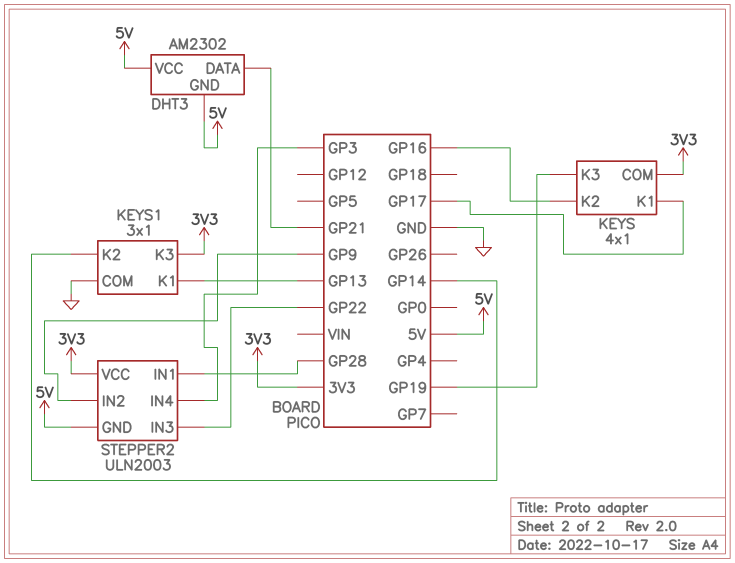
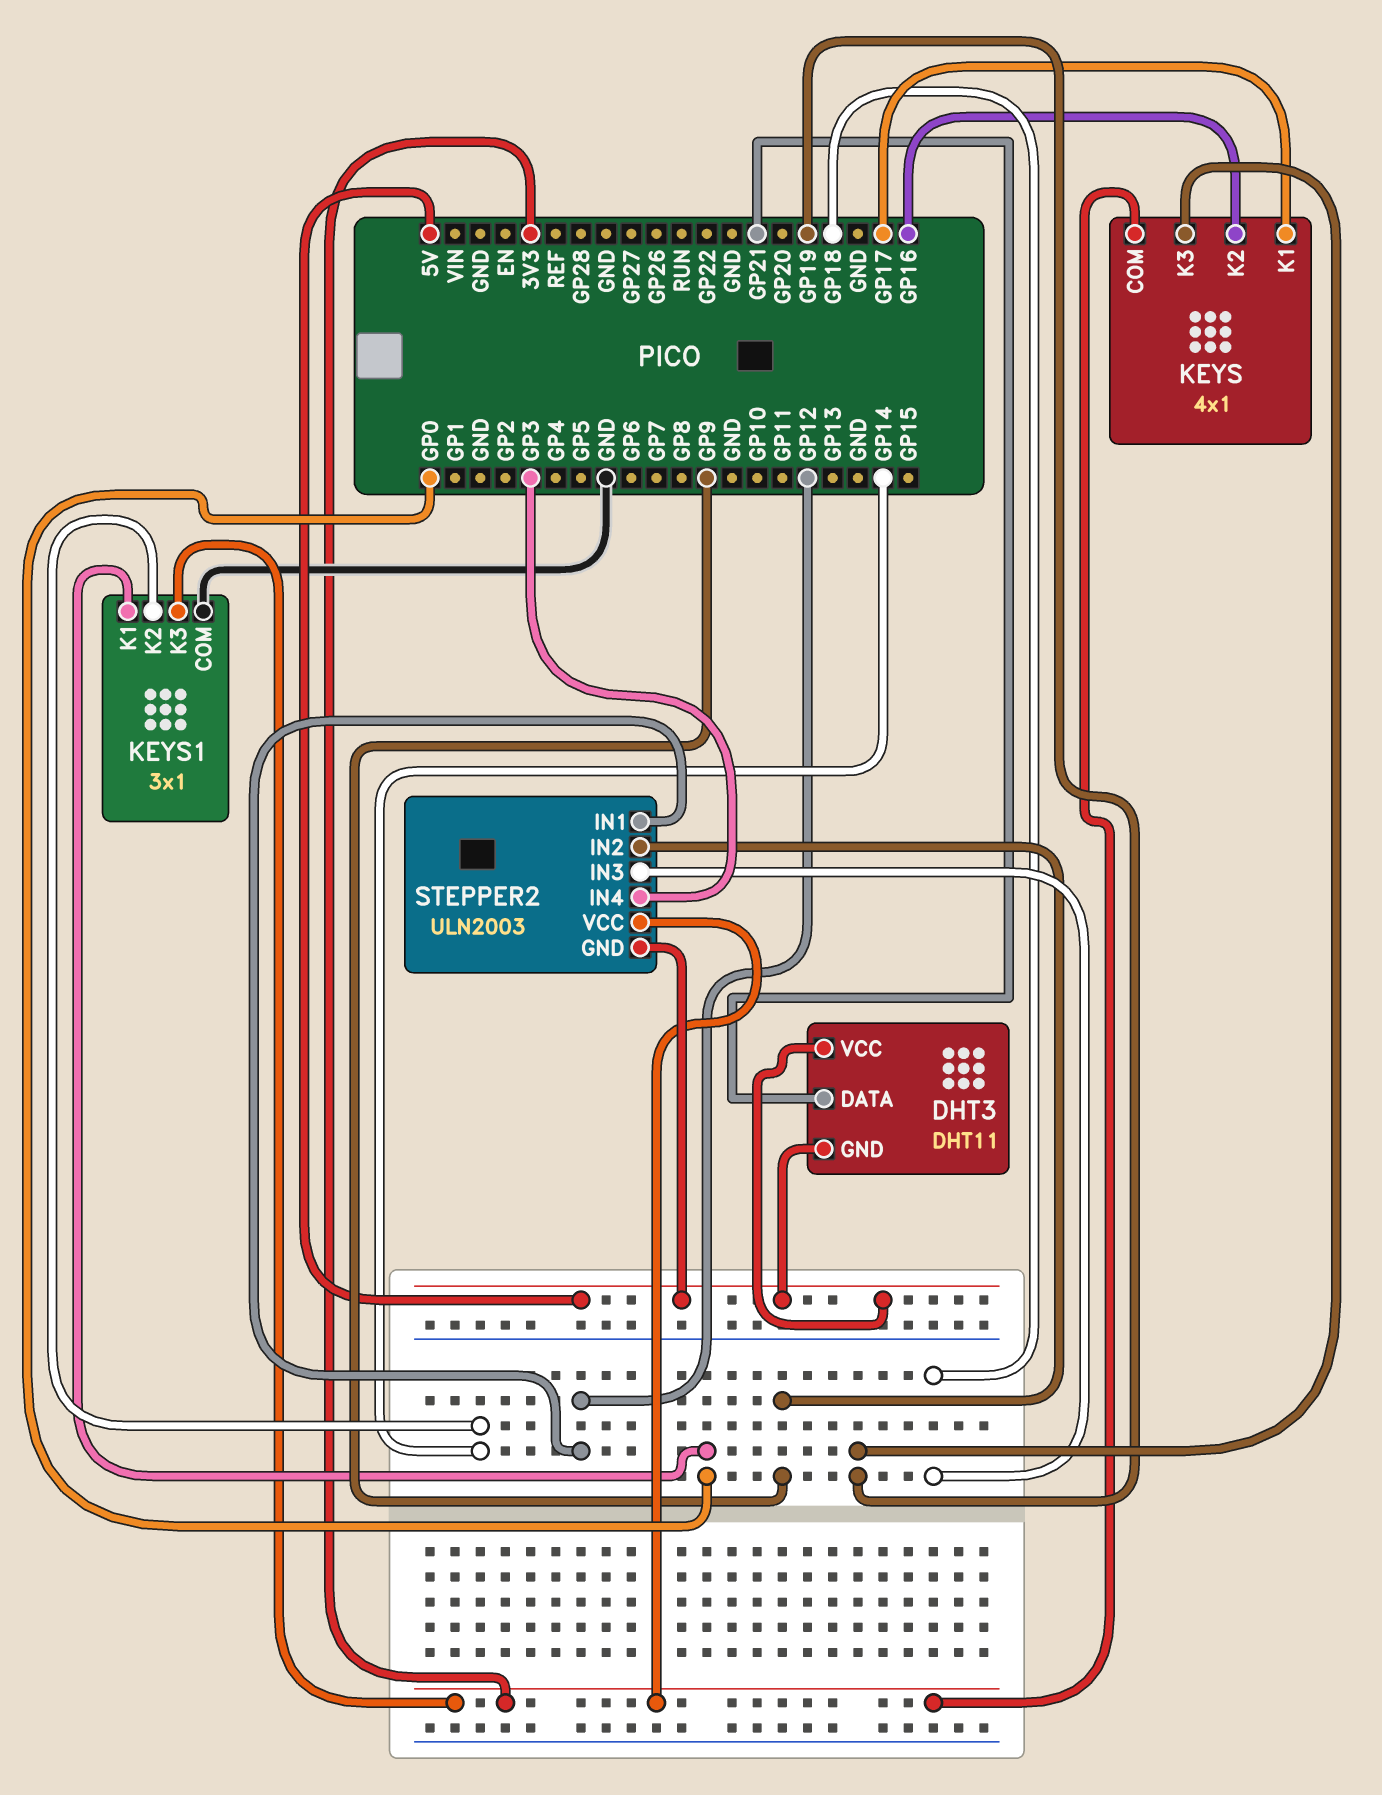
DHT3: AM2302 -> DHT11
KEYS1 pin K1: GP13 -> GP0
STEPPER2 pin IN1: GP28 -> GP12
STEPPER2 pin IN3: GP22 -> GP18

